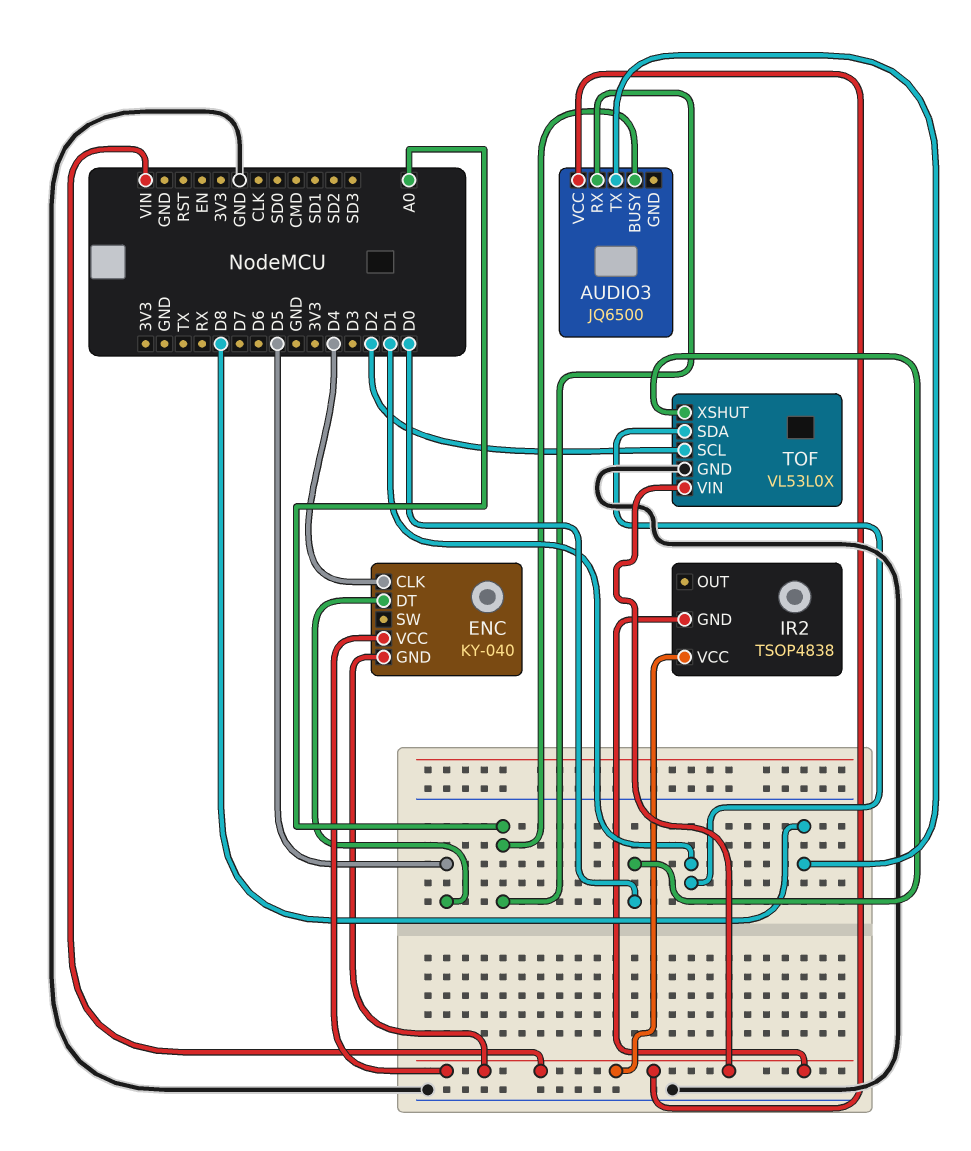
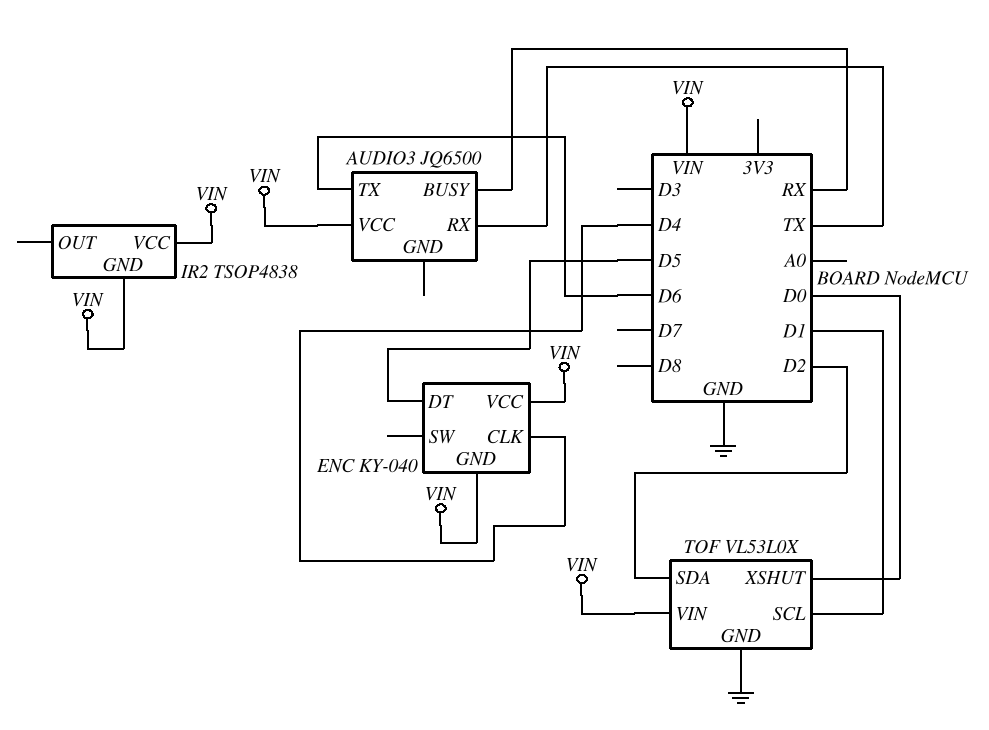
AUDIO3 pin BUSY: A0 -> RX
AUDIO3 pin RX: A0 -> TX
AUDIO3 pin TX: D8 -> D6
TOF pin SCL: D2 -> D1
TOF pin SDA: D1 -> D2

